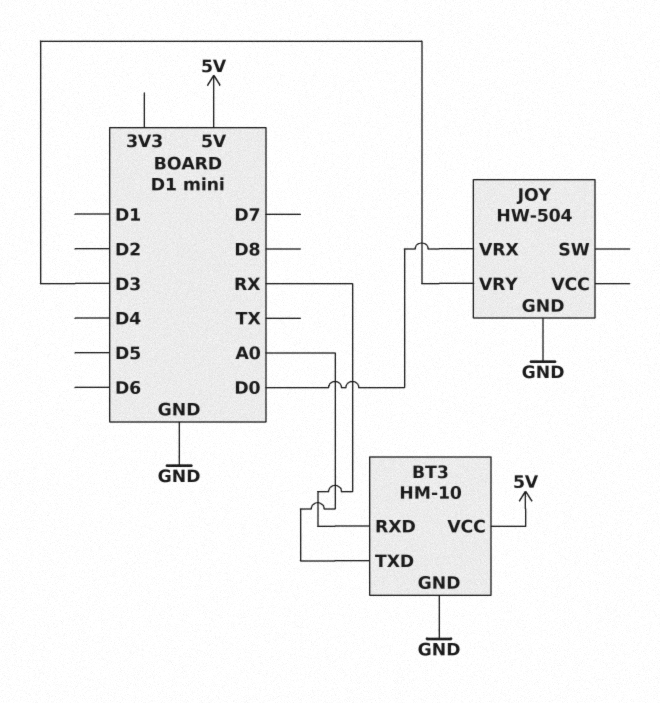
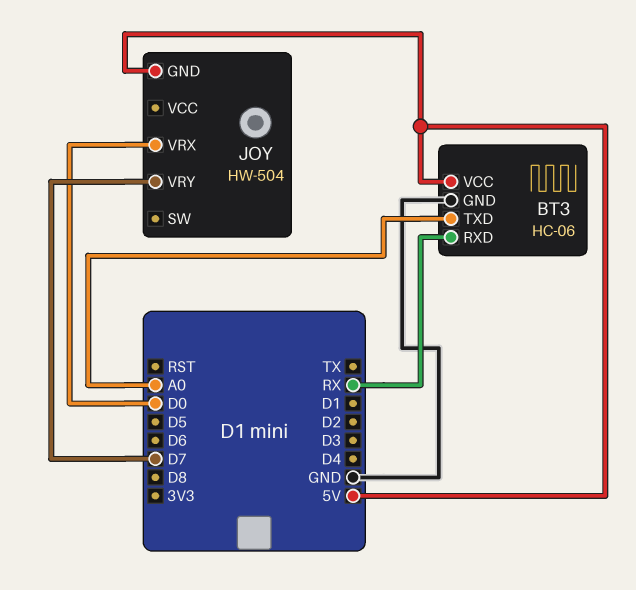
BT3: HM-10 -> HC-06
JOY pin GND: GND -> 5V
JOY pin VRY: D3 -> D7

